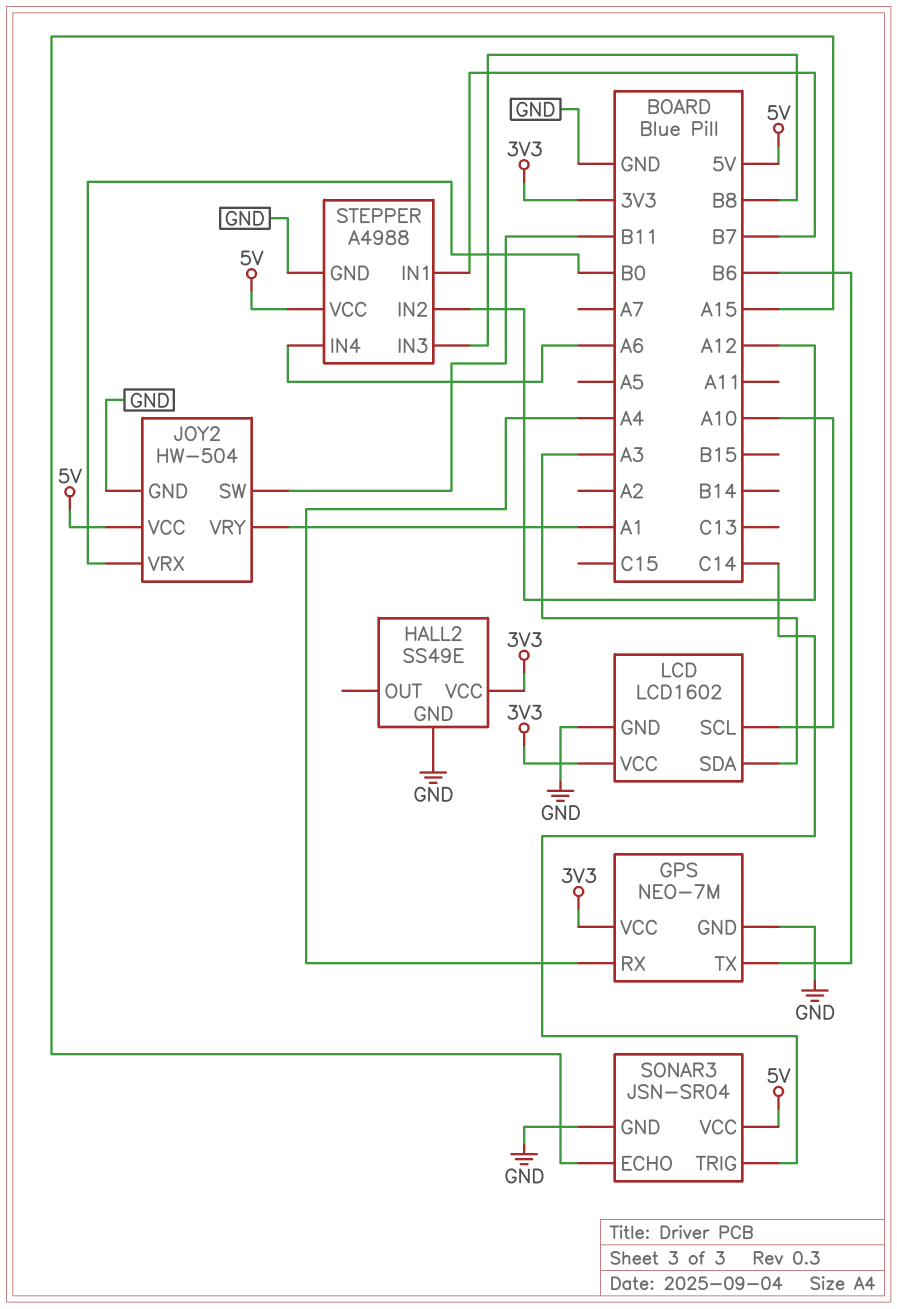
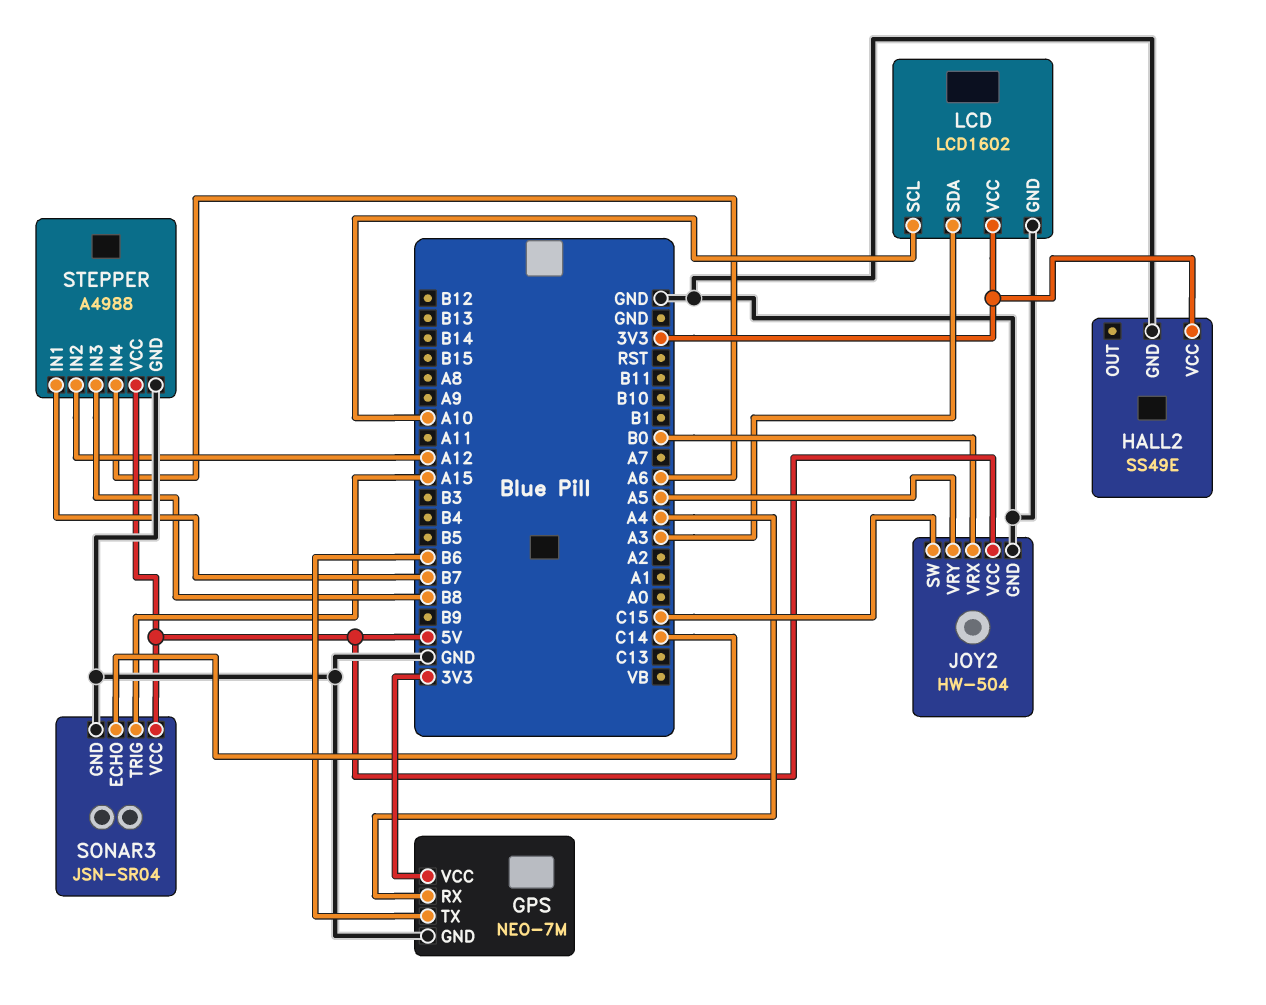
JOY2 pin SW: B11 -> C15
JOY2 pin VRY: A1 -> A5
SONAR3 pin ECHO: A15 -> C14
SONAR3 pin TRIG: C14 -> A15

